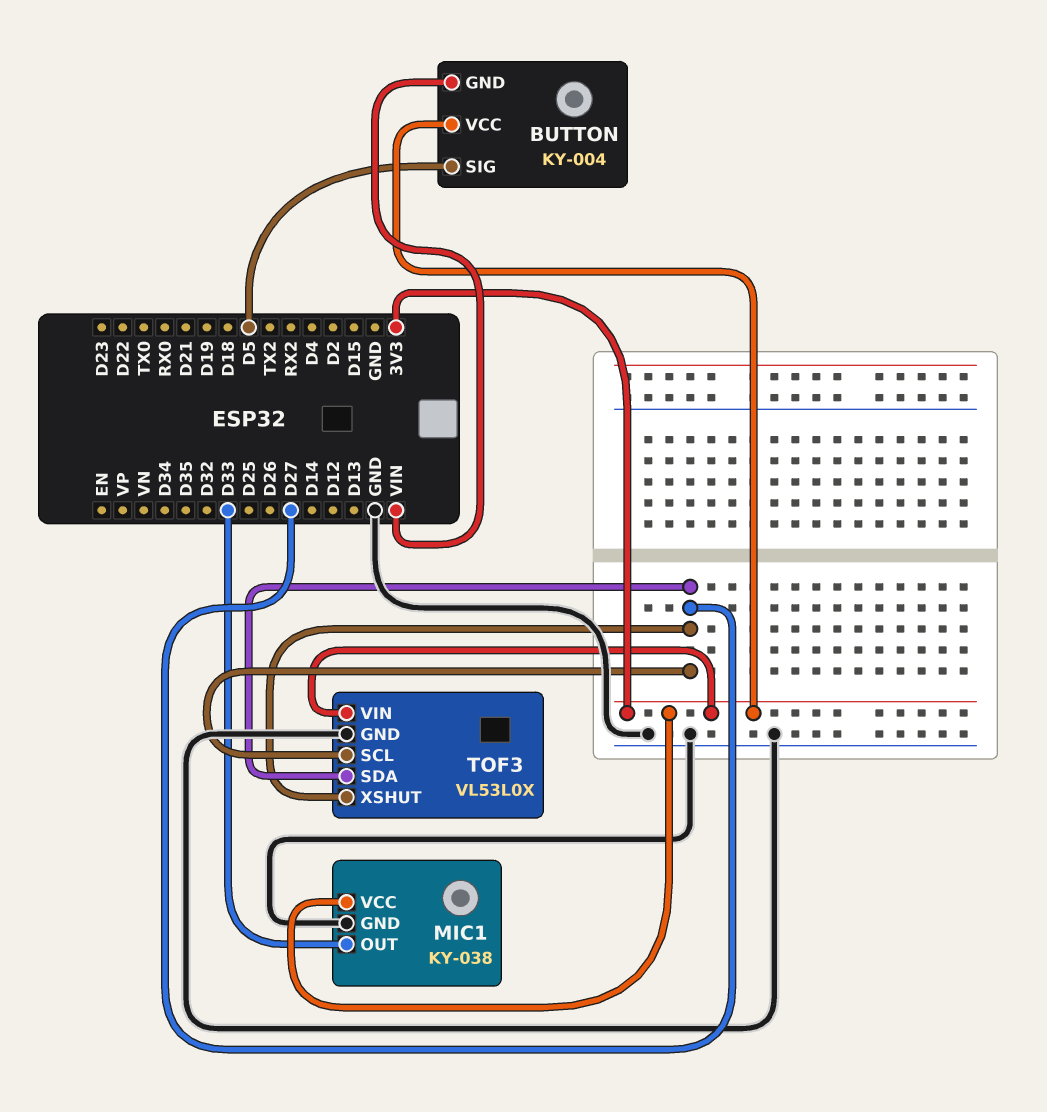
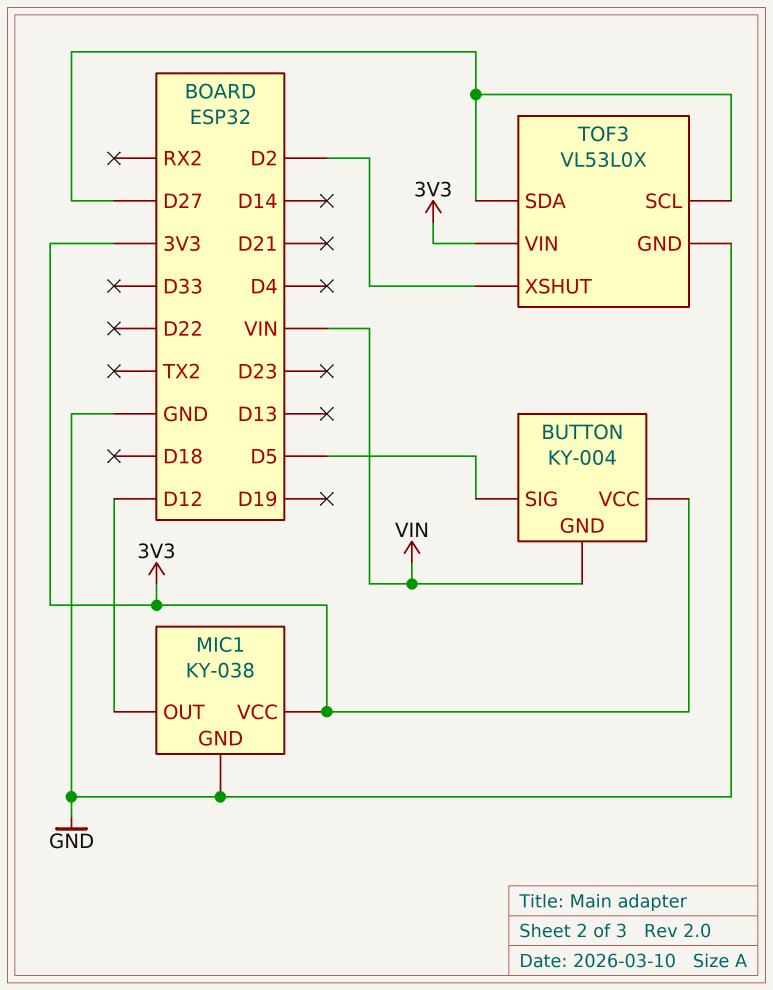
MIC1 pin OUT: D33 -> D12
TOF3 pin XSHUT: D27 -> D2

